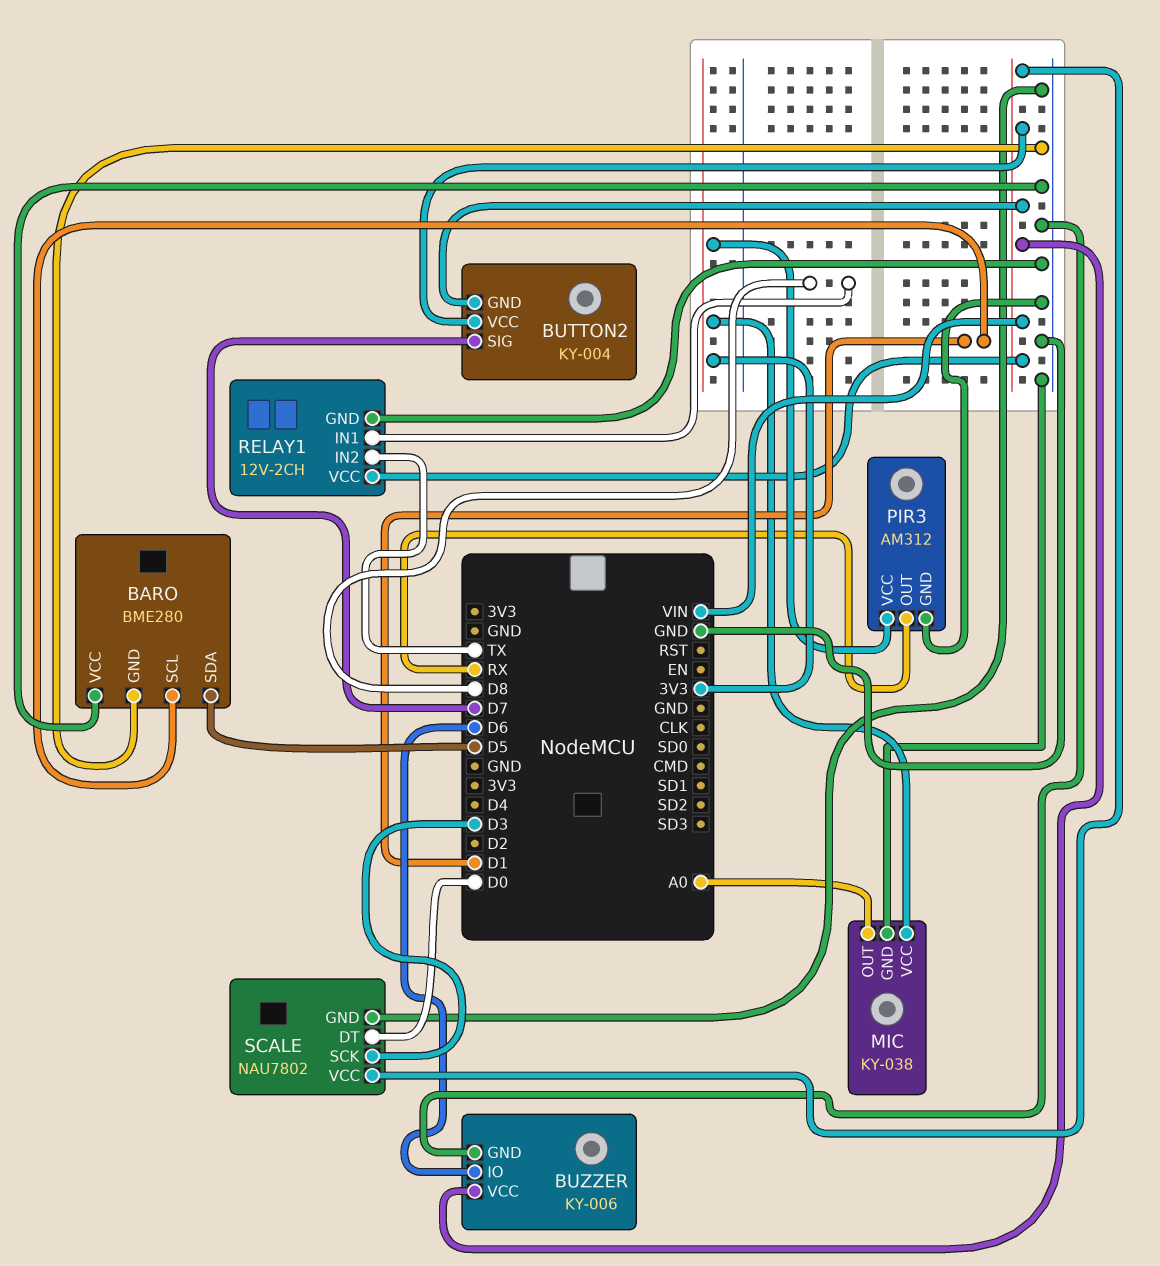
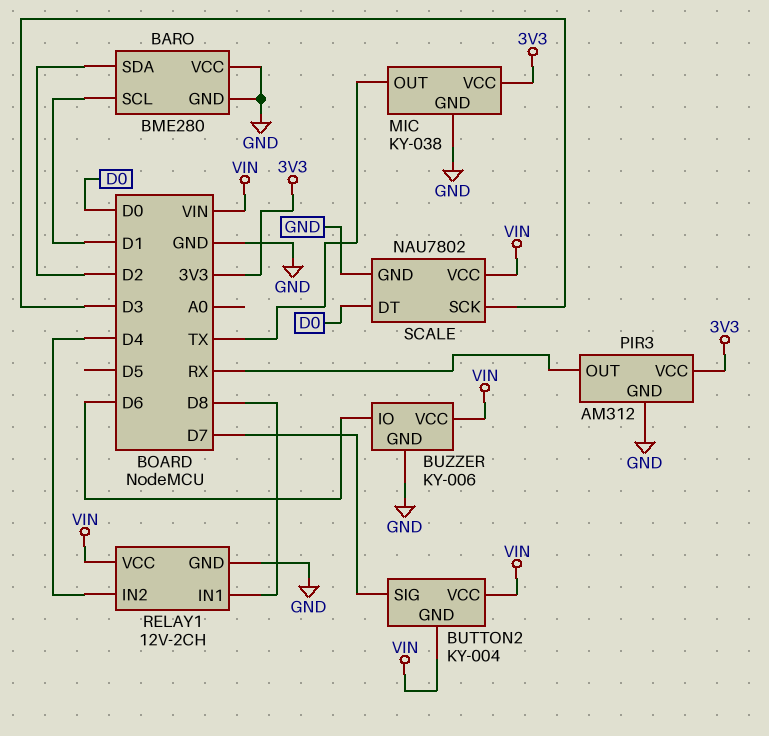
BARO pin SDA: D5 -> D2
MIC pin OUT: A0 -> TX
RELAY1 pin IN2: TX -> D4

